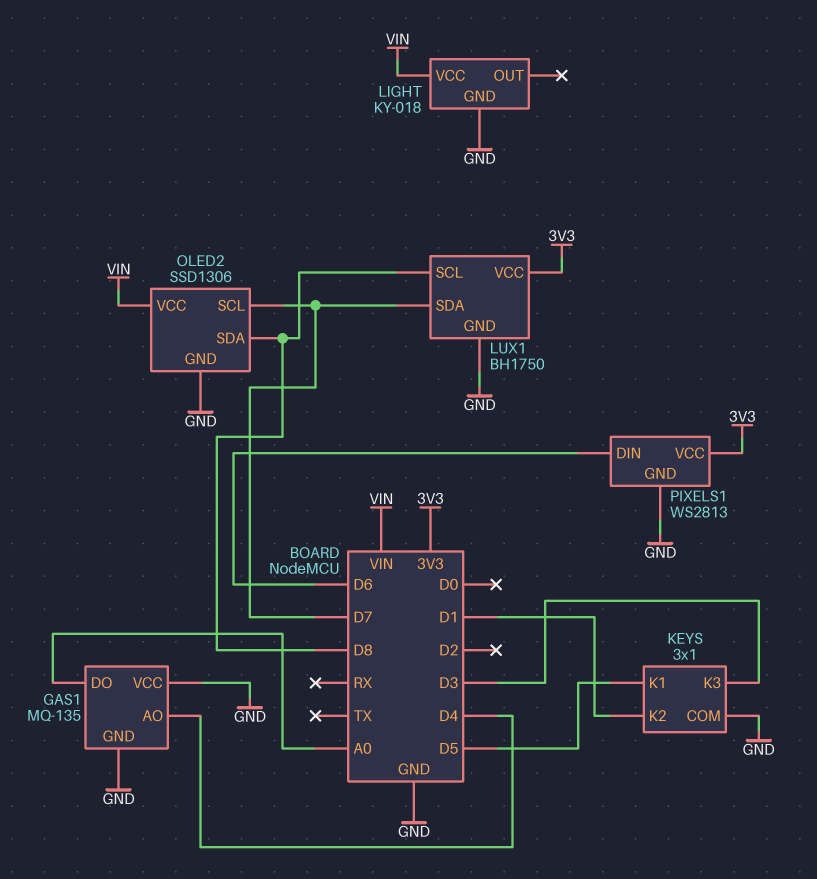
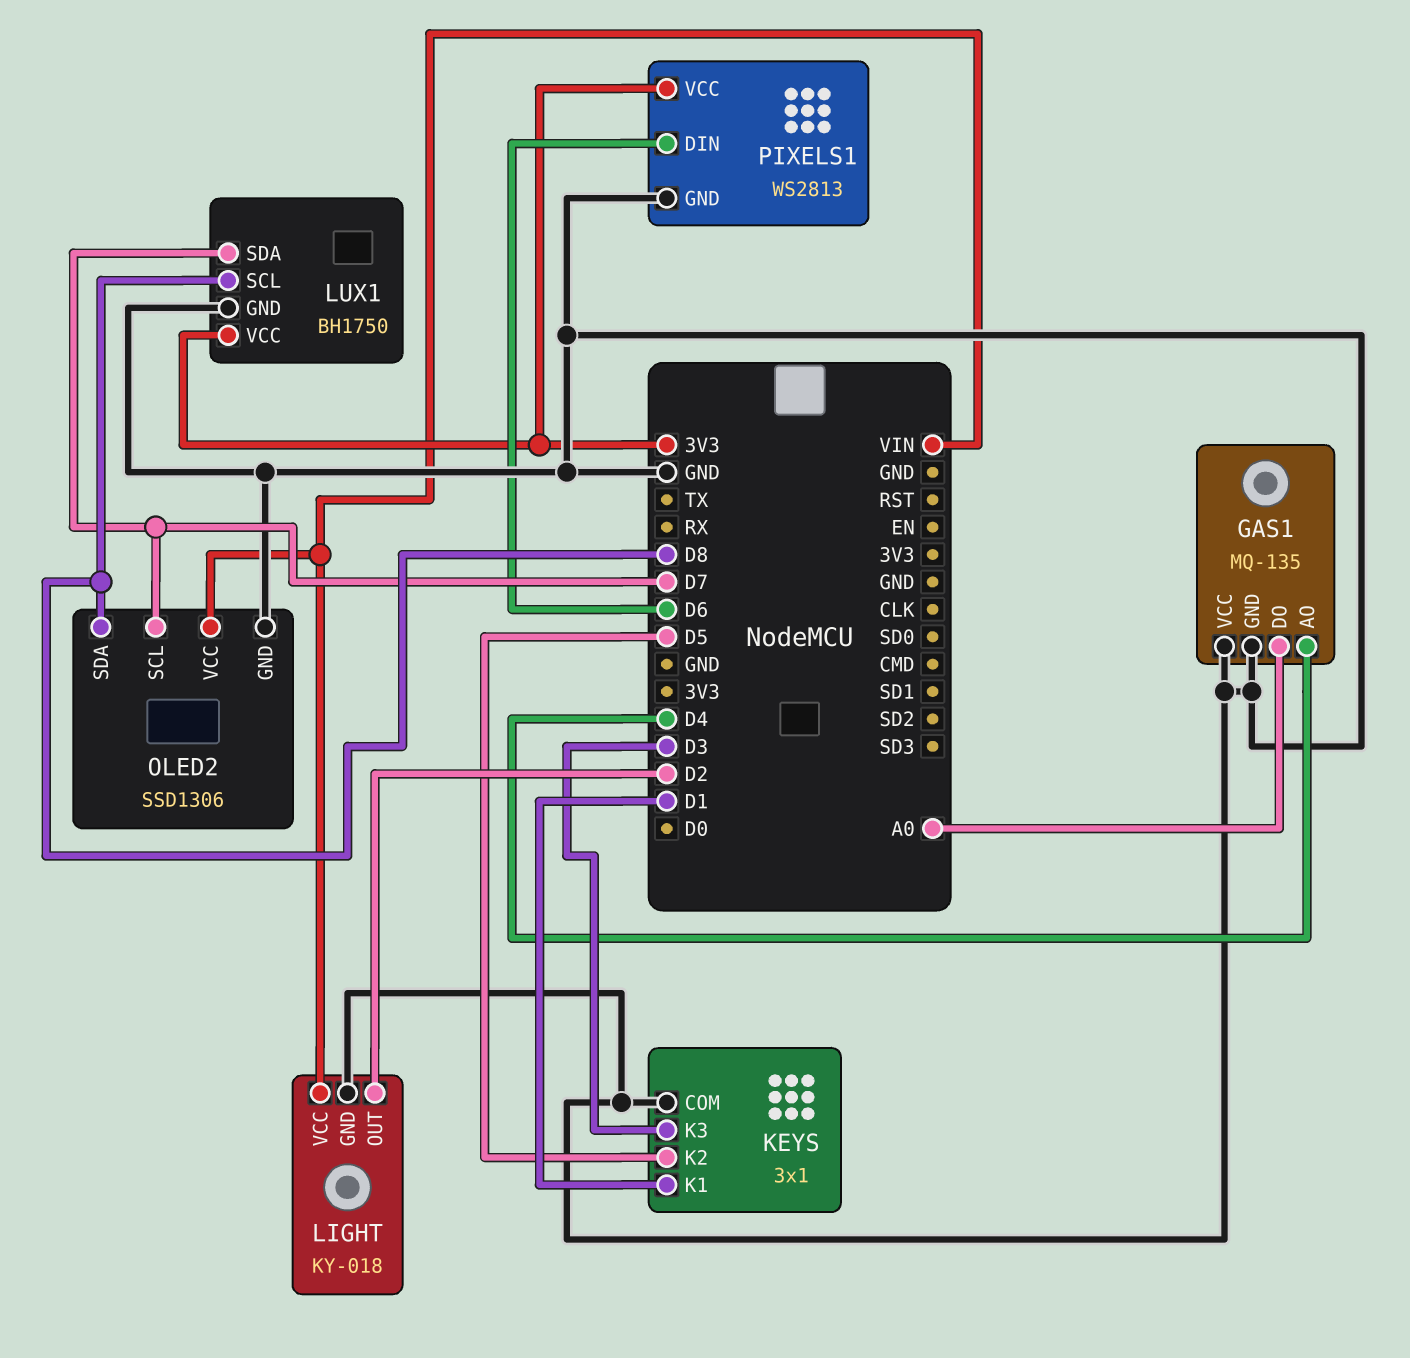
KEYS pin K1: D5 -> D1
KEYS pin K2: D1 -> D5
LIGHT pin OUT: none -> D2

